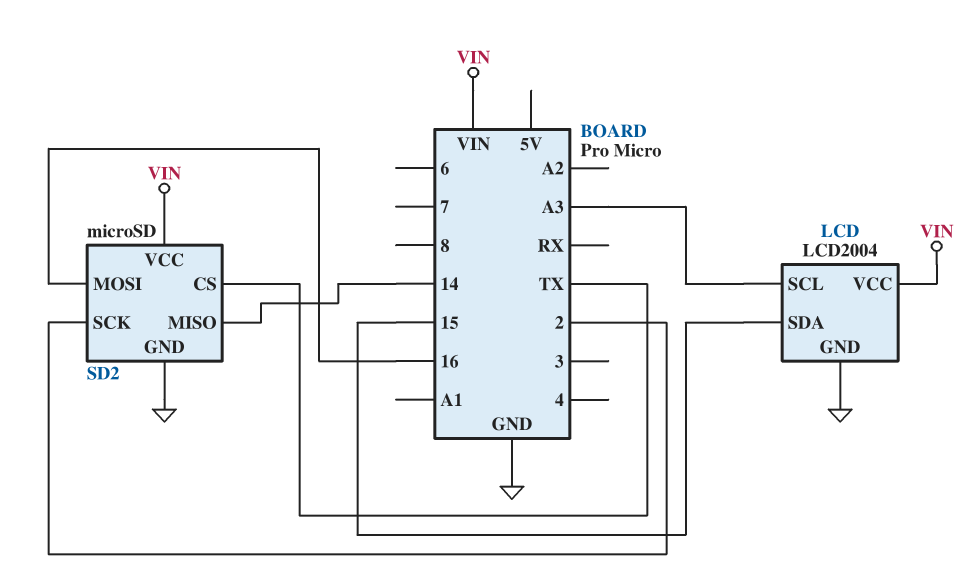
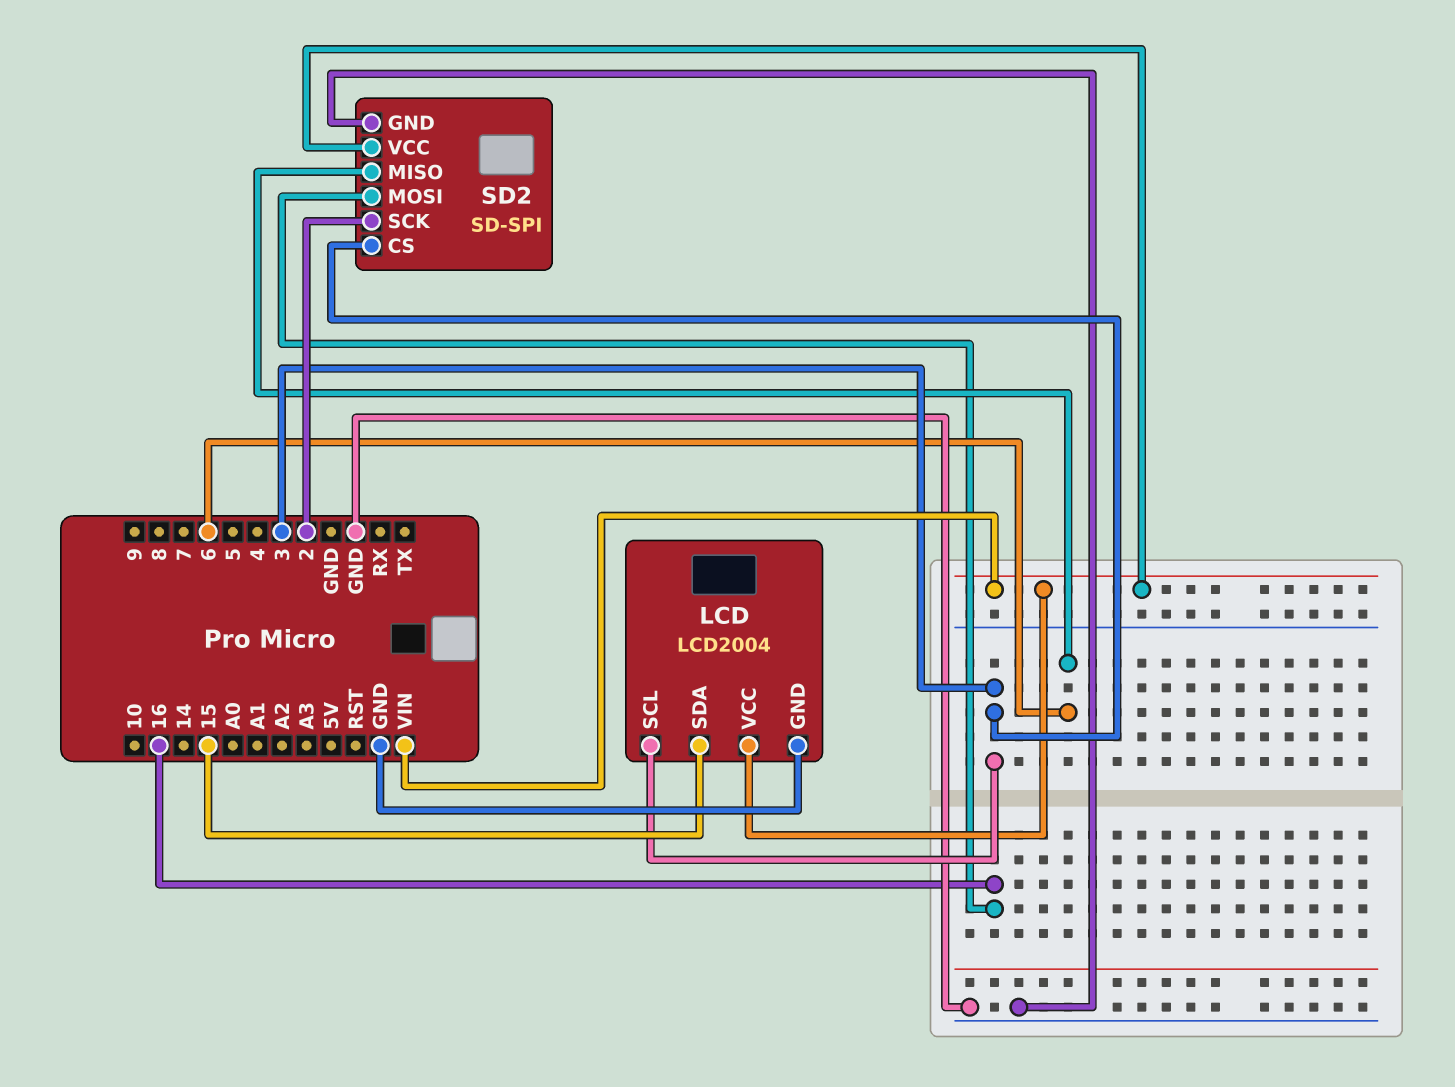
LCD pin SCL: A3 -> 3
SD2: microSD -> SD-SPI
SD2 pin CS: TX -> 3
SD2 pin MISO: 14 -> 6

